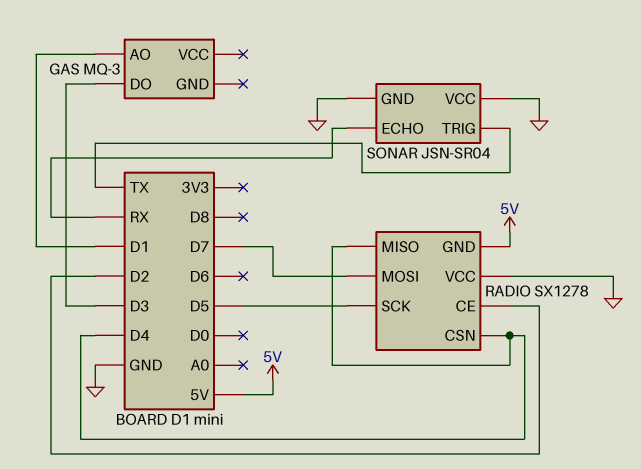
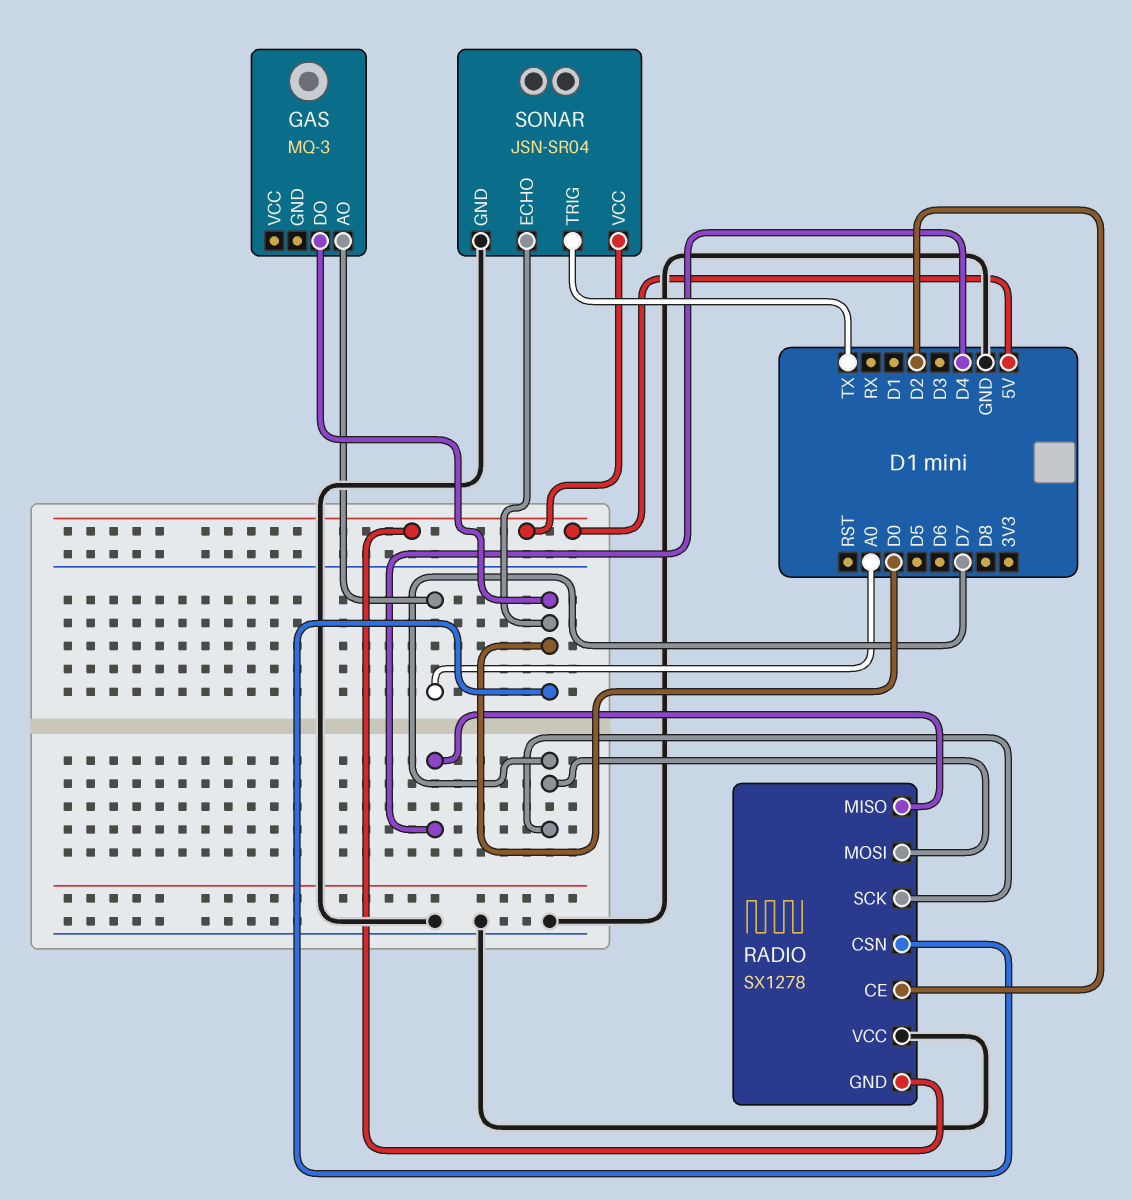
GAS pin AO: D1 -> A0
GAS pin DO: D3 -> D0
RADIO pin CSN: D4 -> D0
RADIO pin SCK: D5 -> D7
SONAR pin ECHO: RX -> D0
SONAR pin VCC: GND -> 5V

